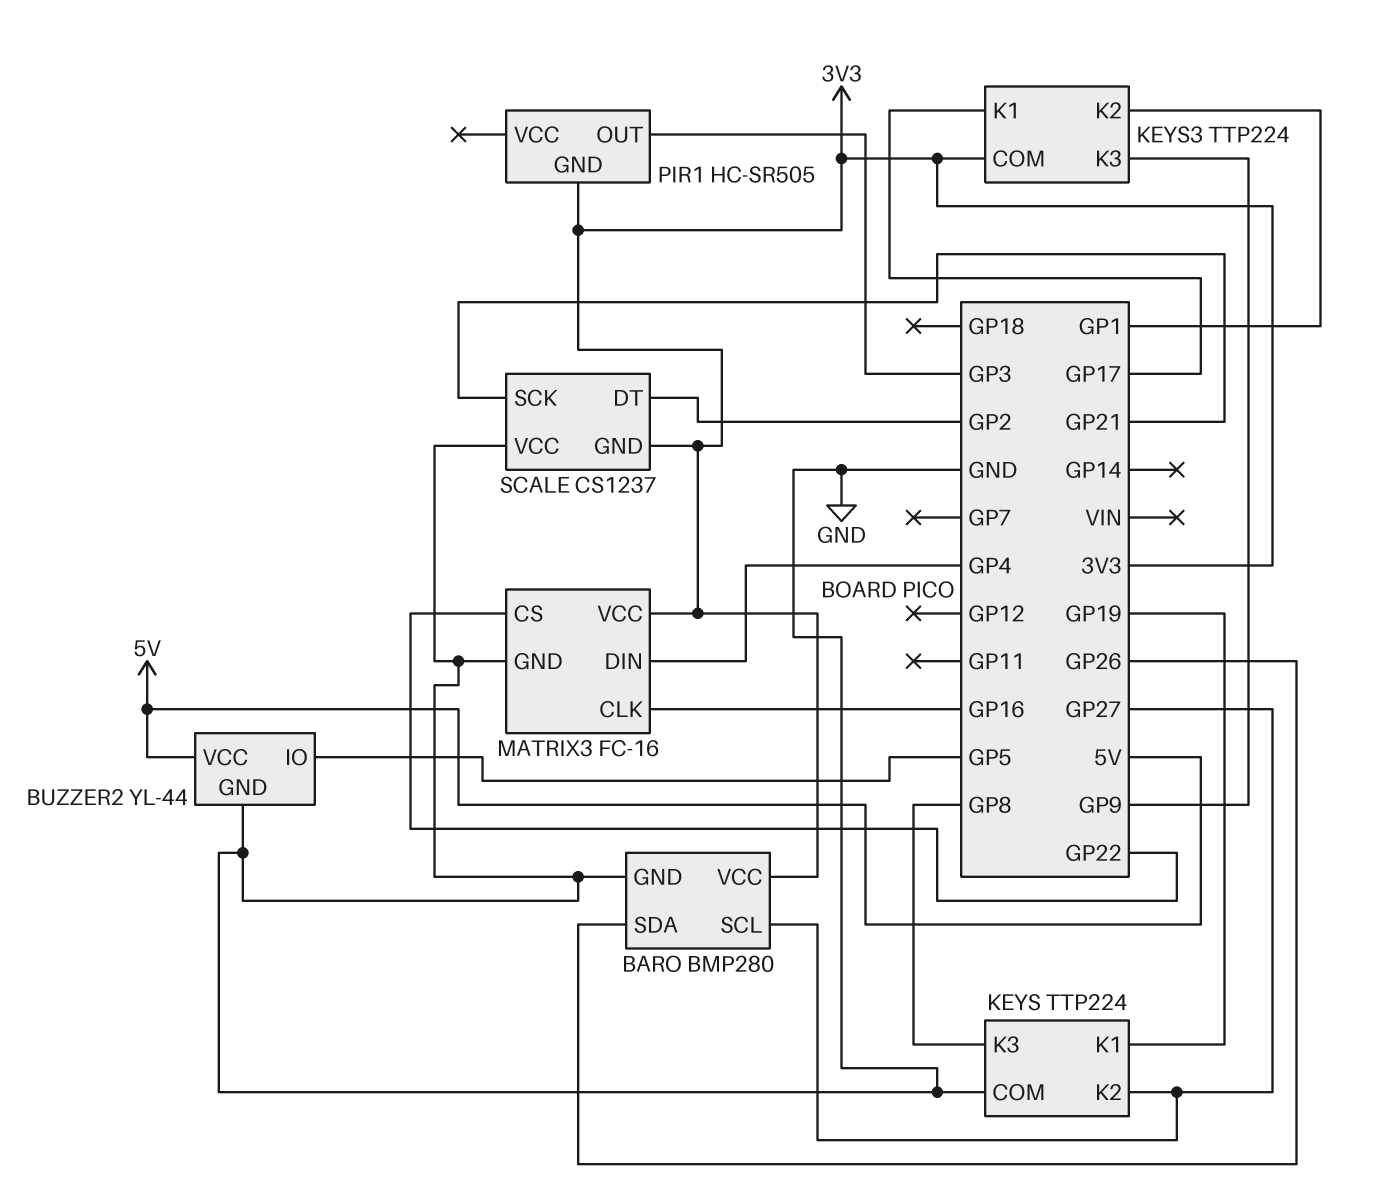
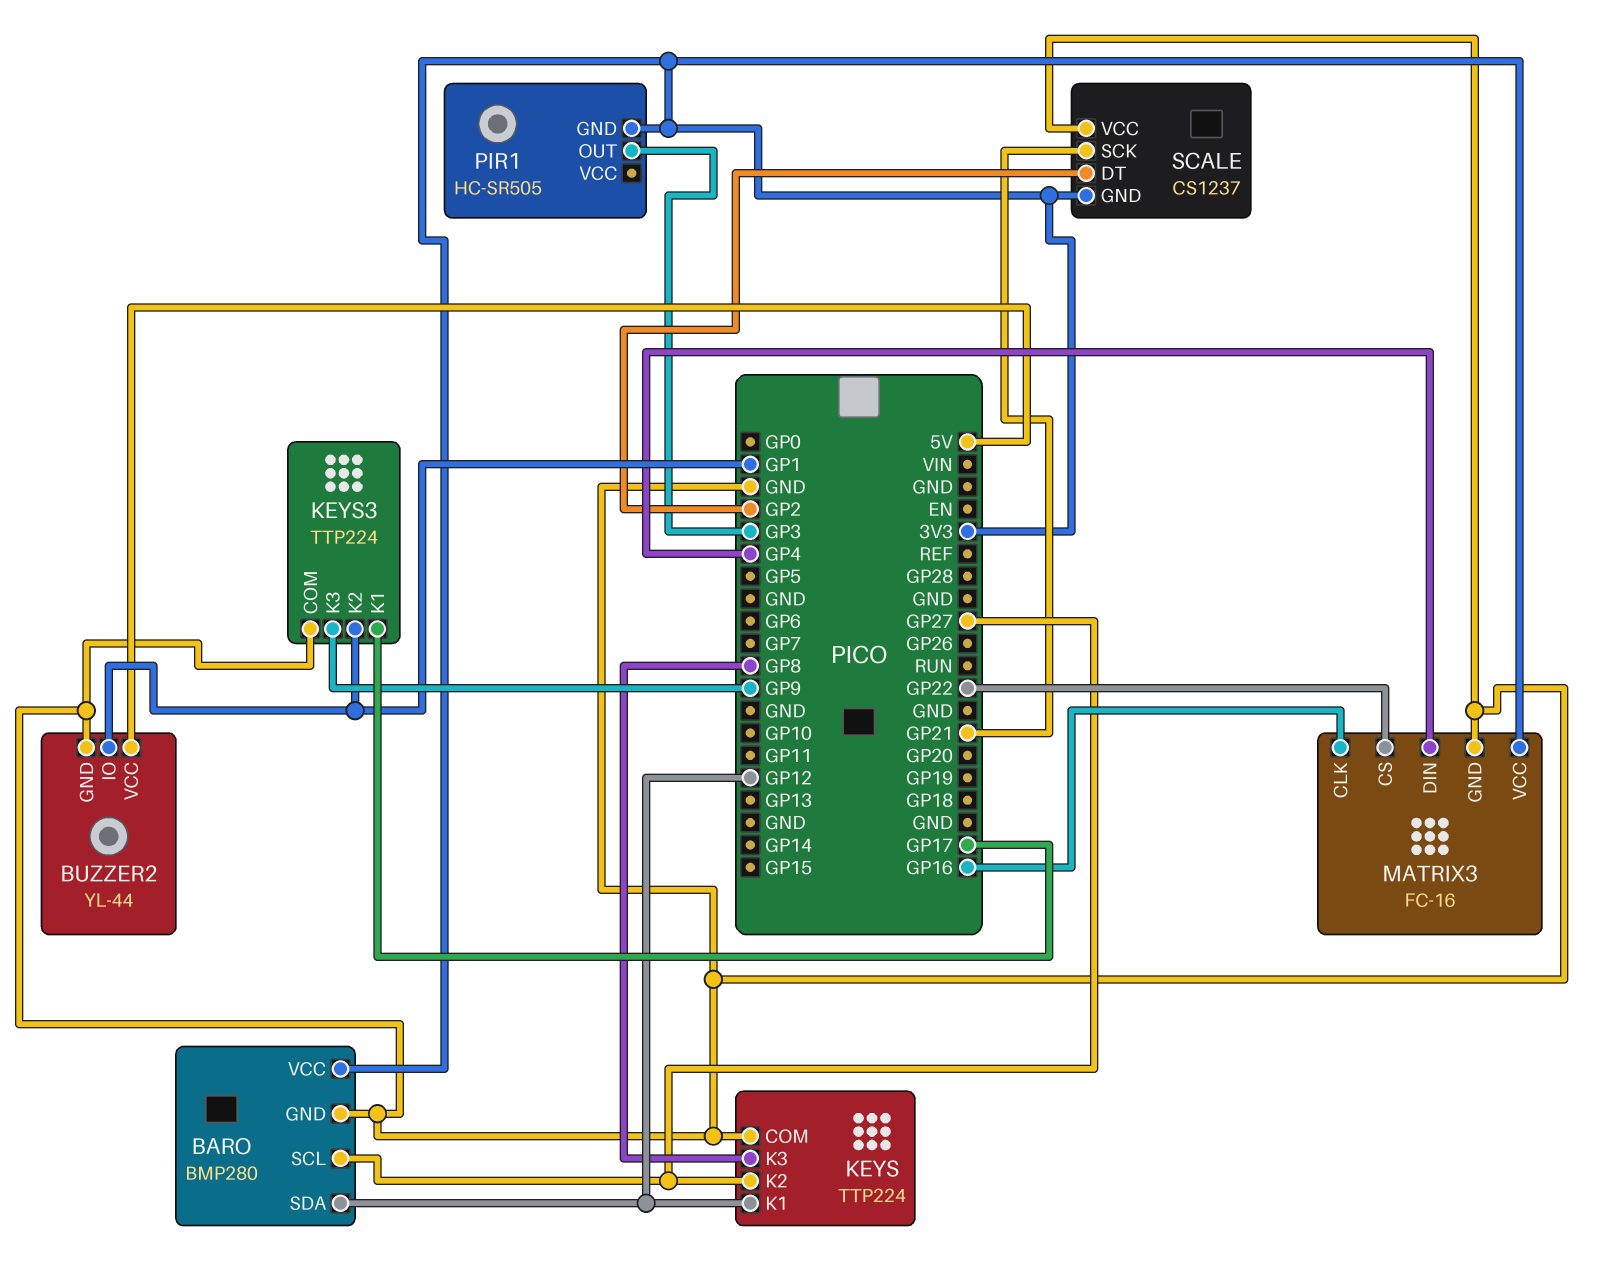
BARO pin SDA: GP26 -> GP12
BUZZER2 pin IO: GP5 -> GP1
KEYS pin K1: GP19 -> GP12
KEYS3 pin COM: 3V3 -> GND

